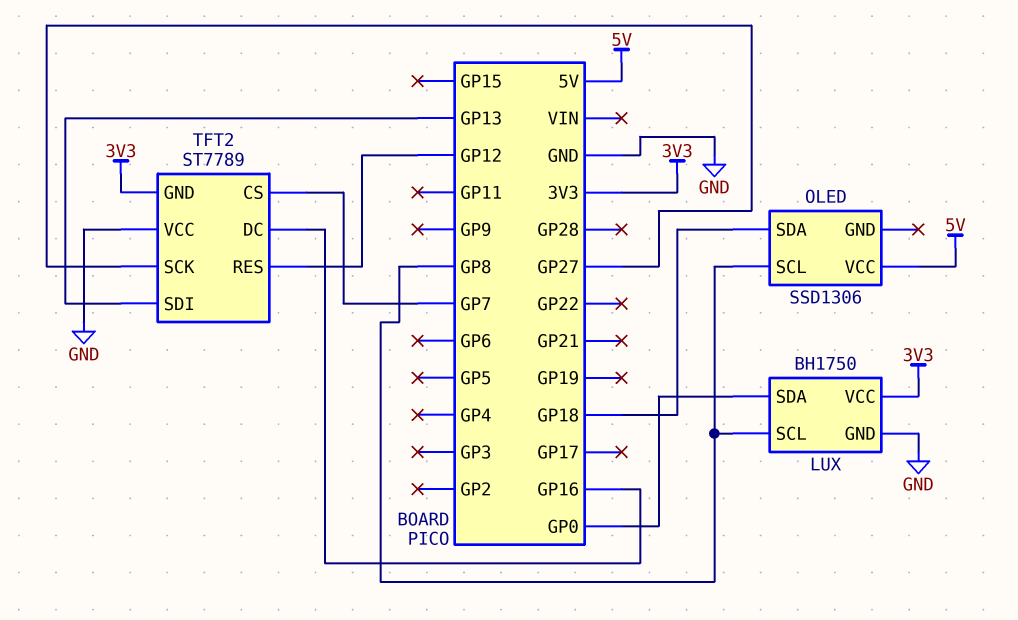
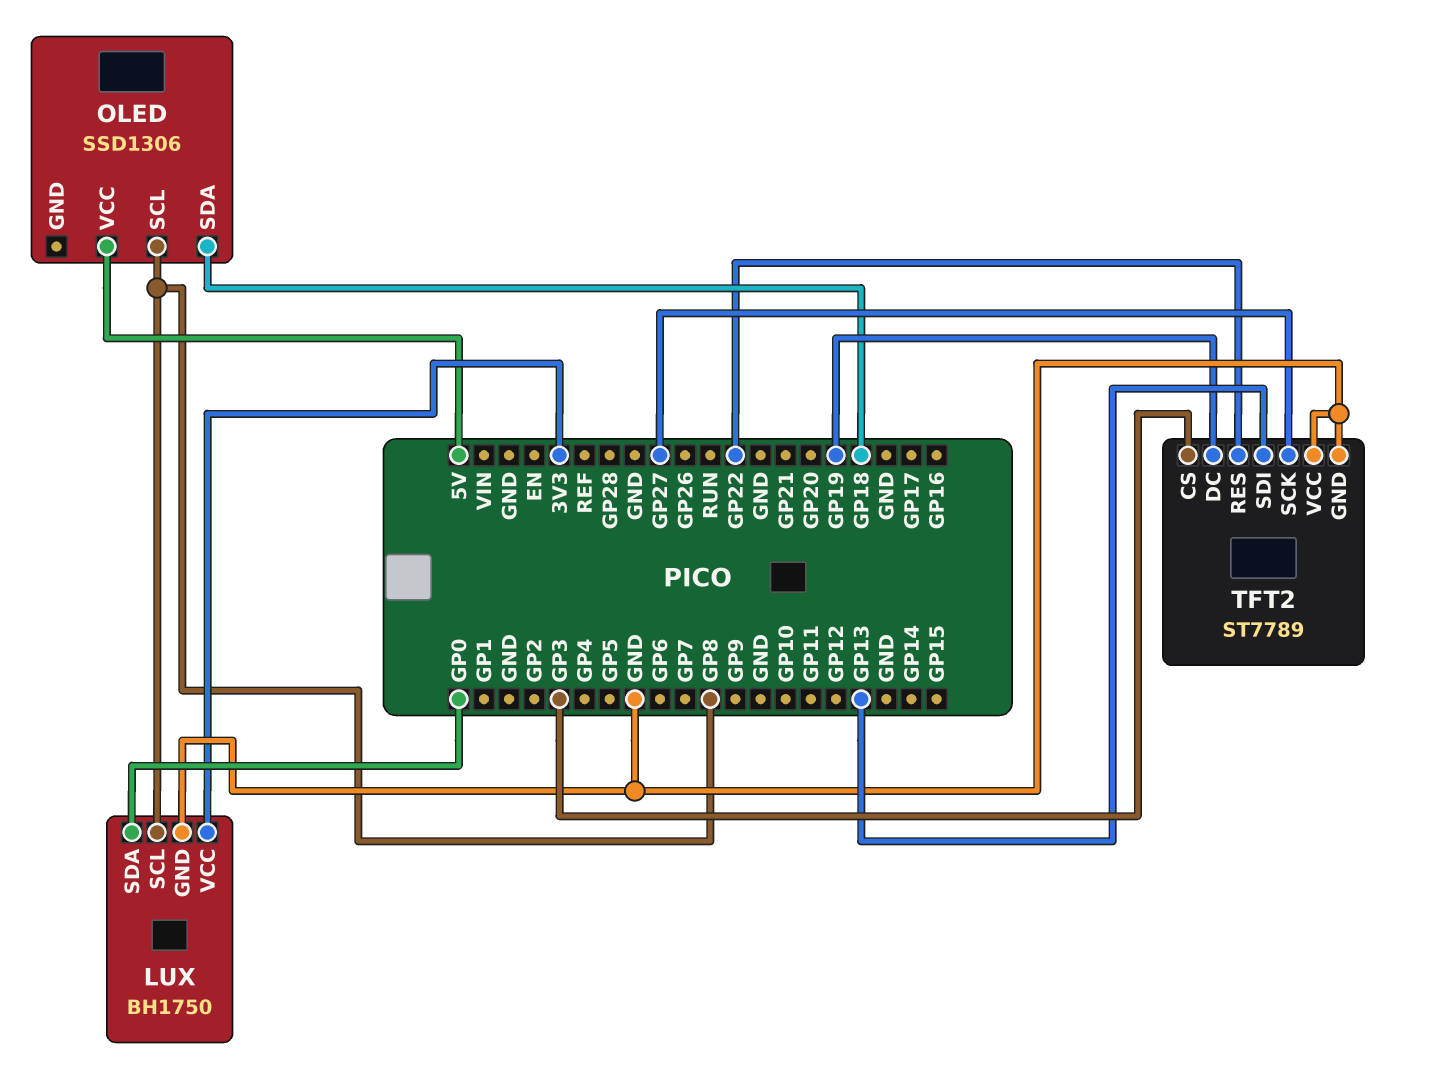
TFT2 pin CS: GP7 -> GP3
TFT2 pin DC: GP16 -> GP19
TFT2 pin GND: 3V3 -> GND
TFT2 pin RES: GP12 -> GP22

